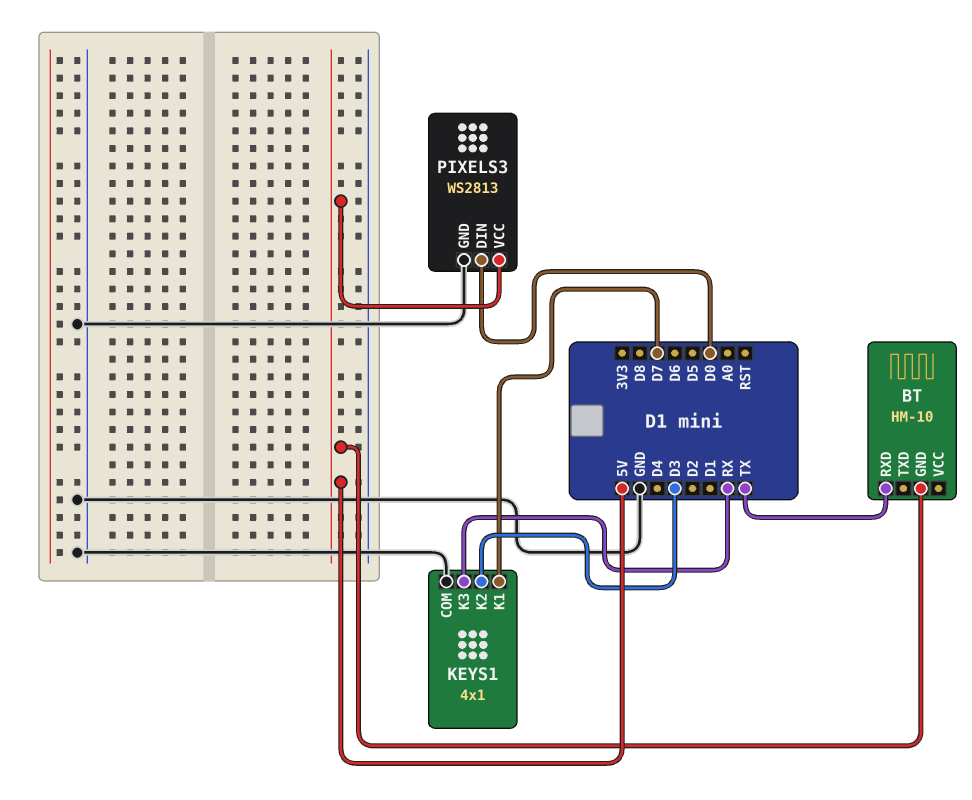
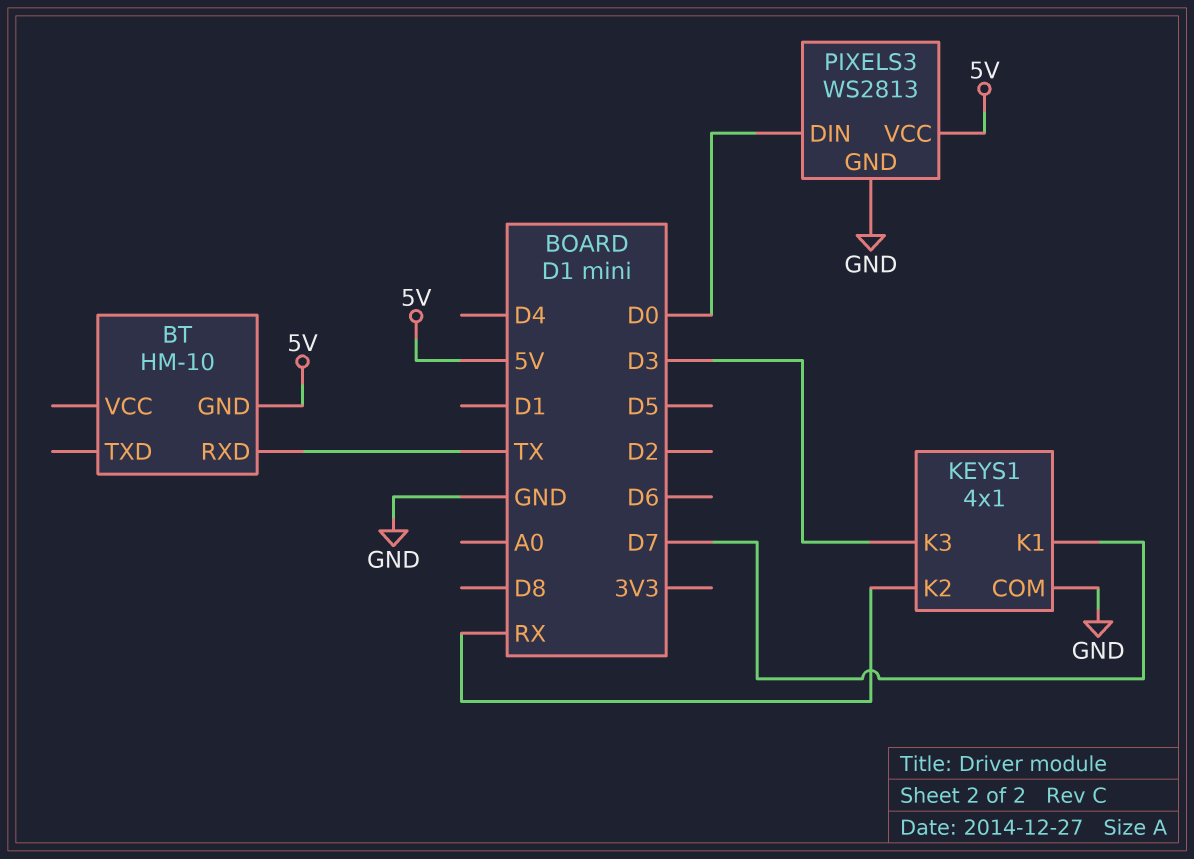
KEYS1 pin K2: D3 -> RX
KEYS1 pin K3: RX -> D3

